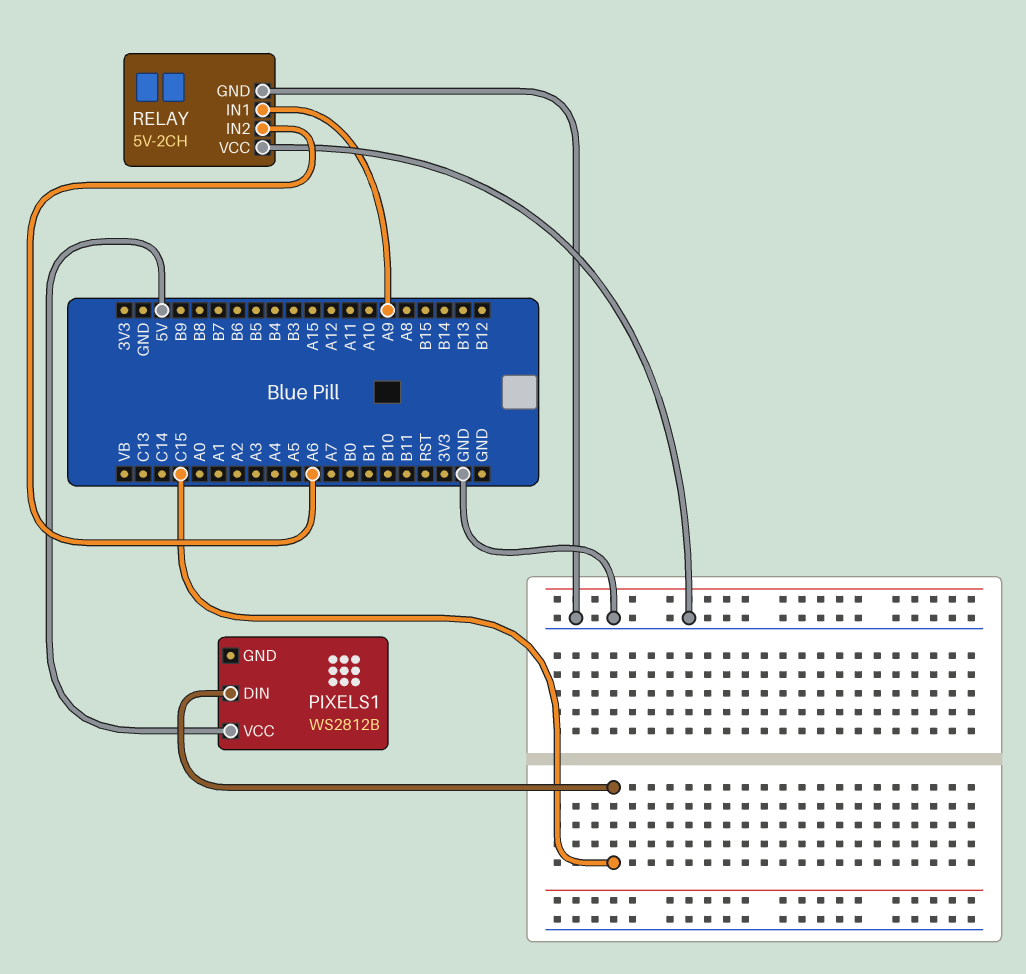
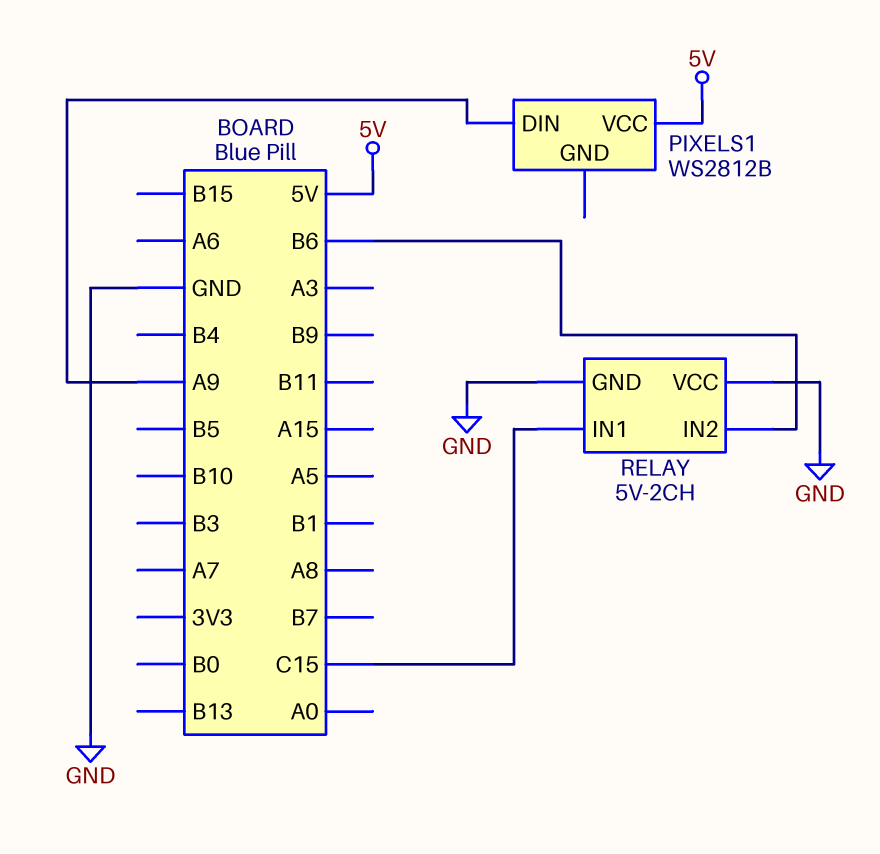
PIXELS1 pin DIN: C15 -> A9
RELAY pin IN1: A9 -> C15
RELAY pin IN2: A6 -> B6

